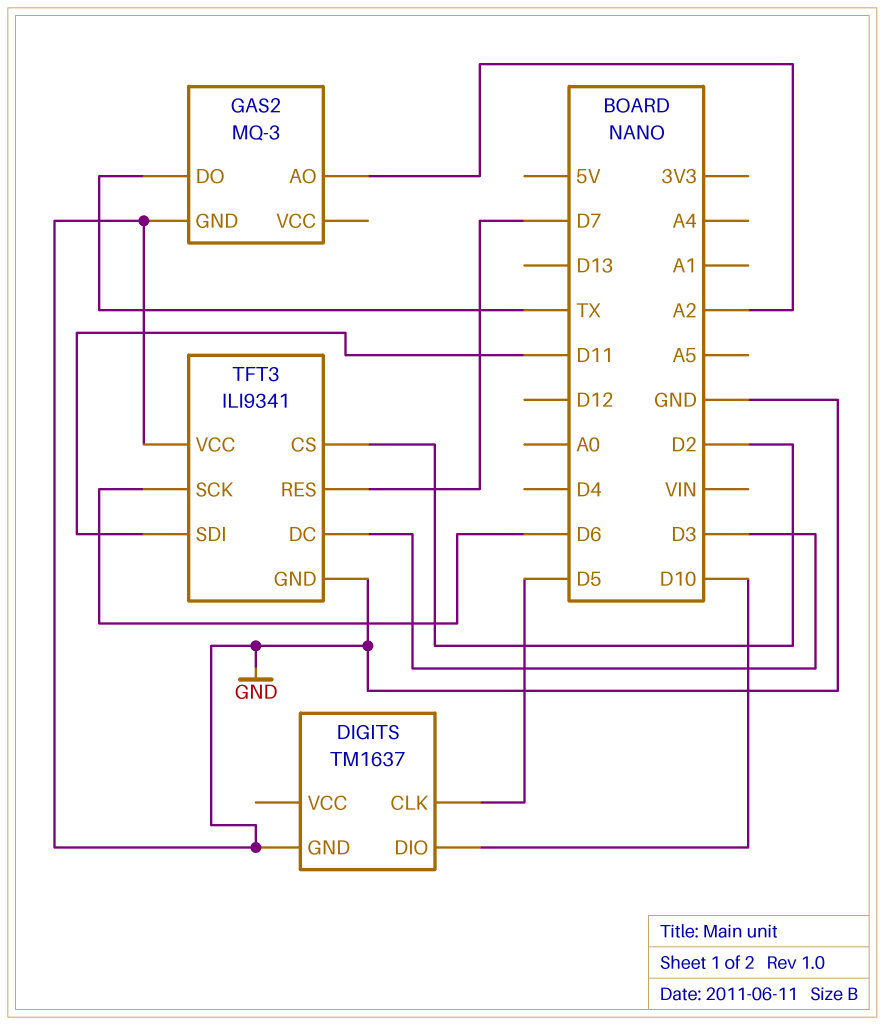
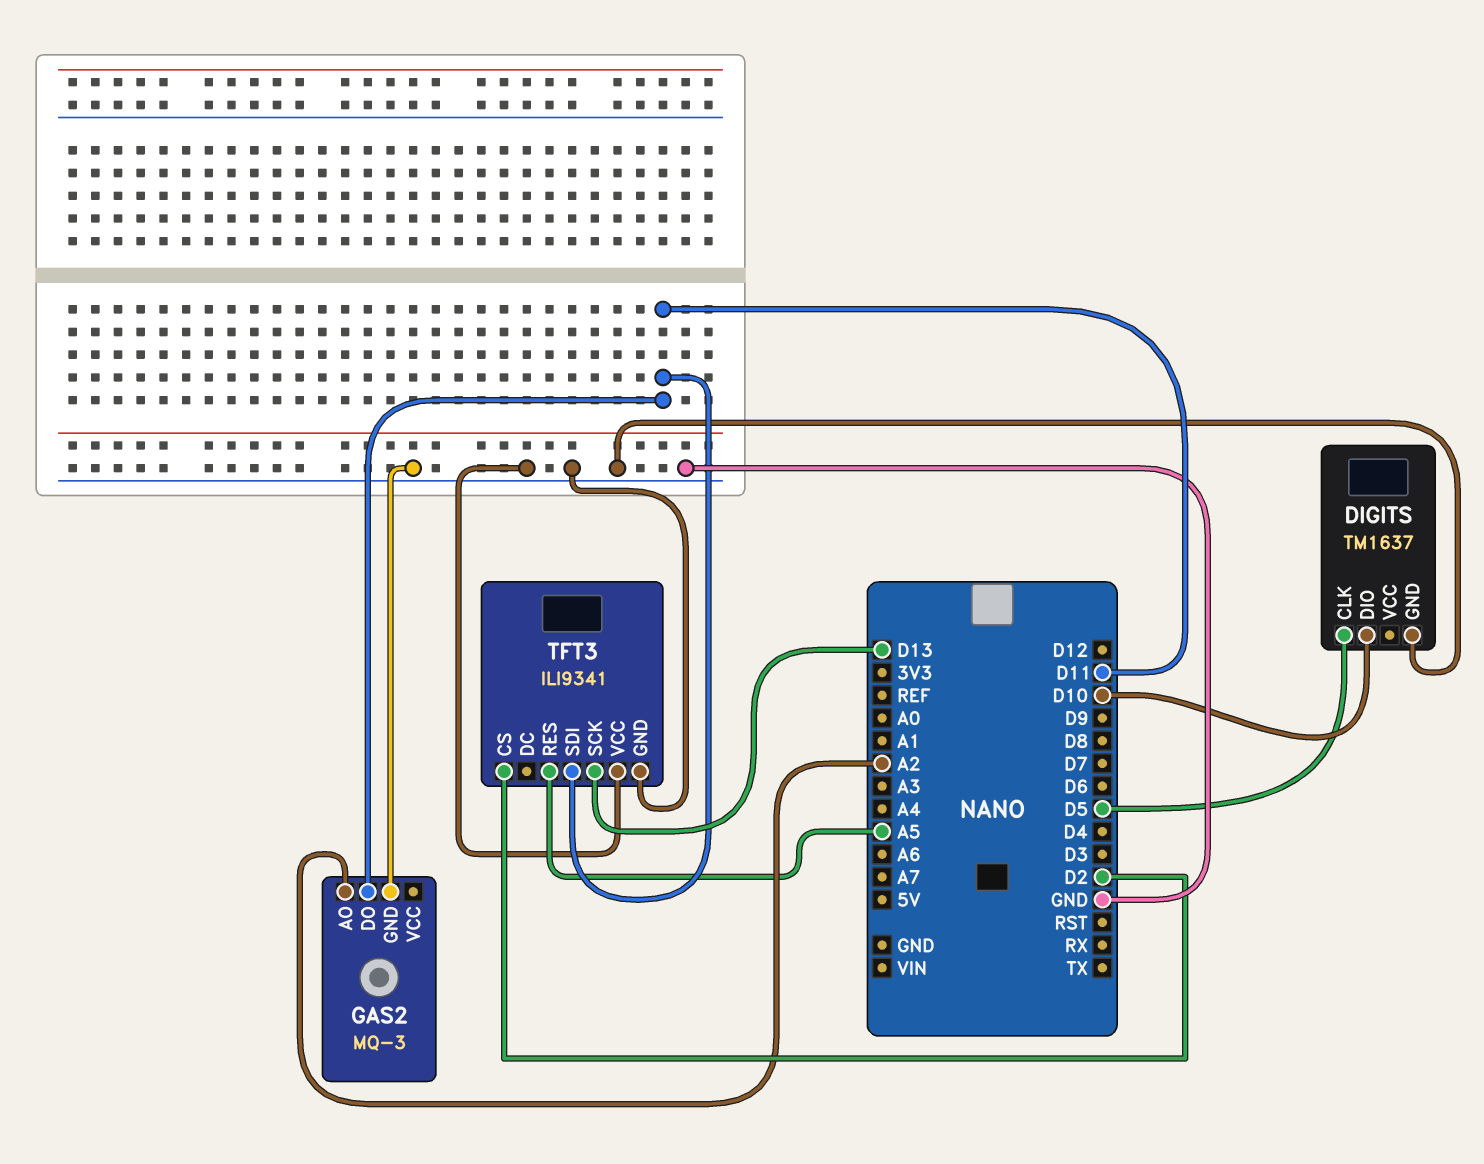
GAS2 pin DO: TX -> D11
TFT3 pin DC: D3 -> none
TFT3 pin RES: D7 -> A5
TFT3 pin SCK: D6 -> D13

